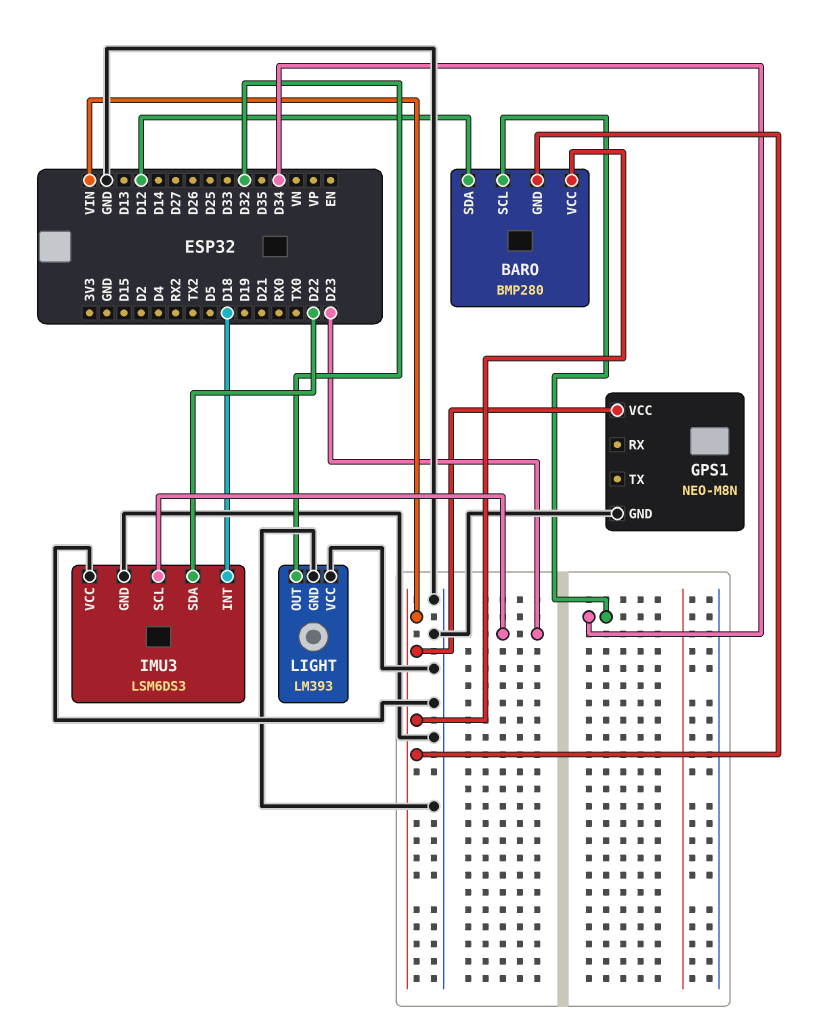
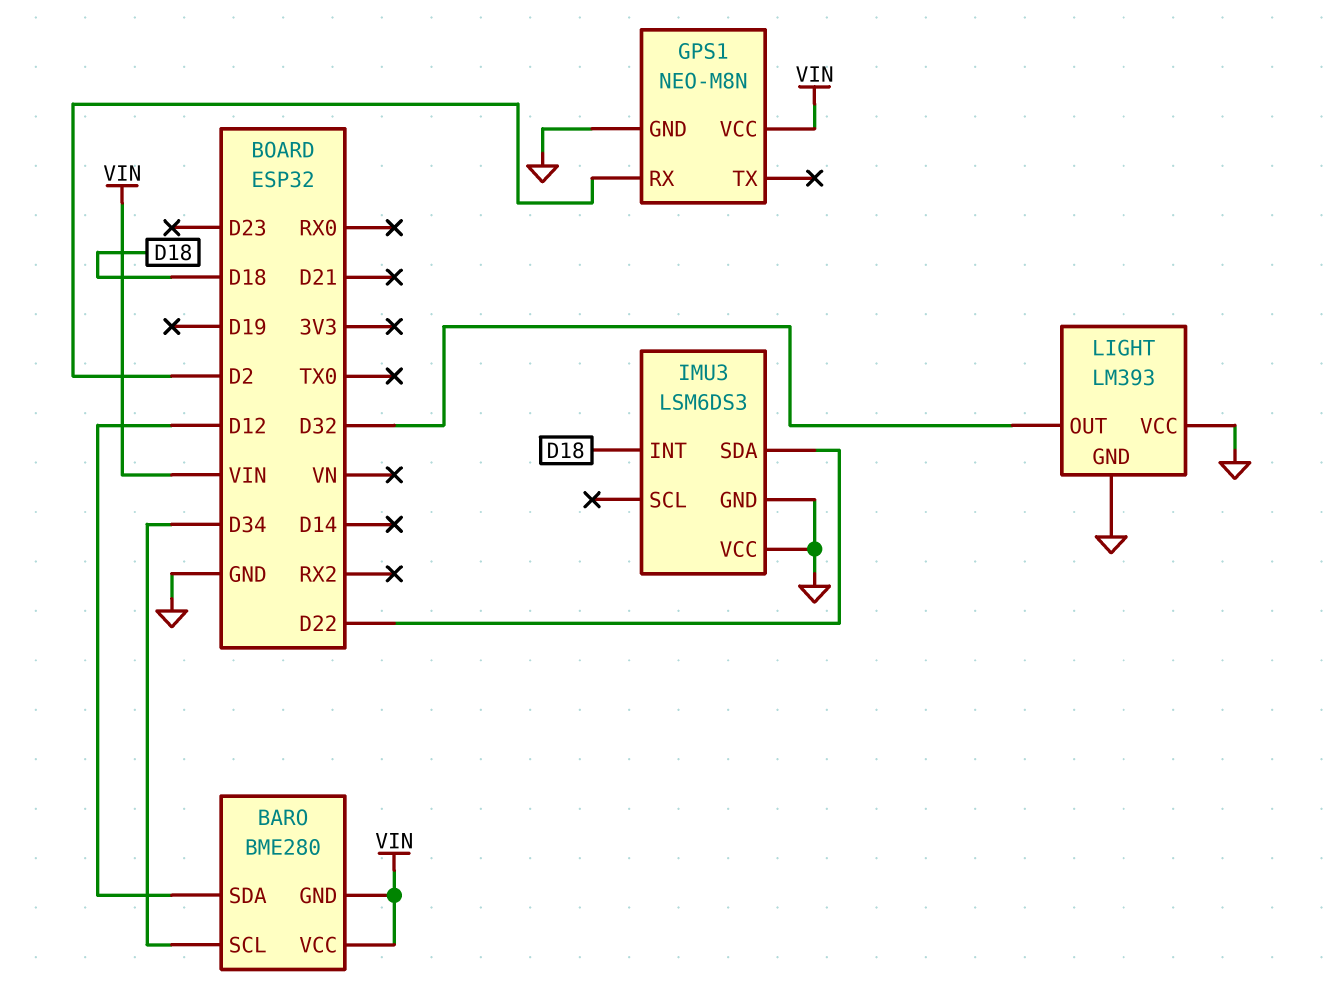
BARO: BMP280 -> BME280
GPS1 pin RX: none -> D2
IMU3 pin SCL: D23 -> none

